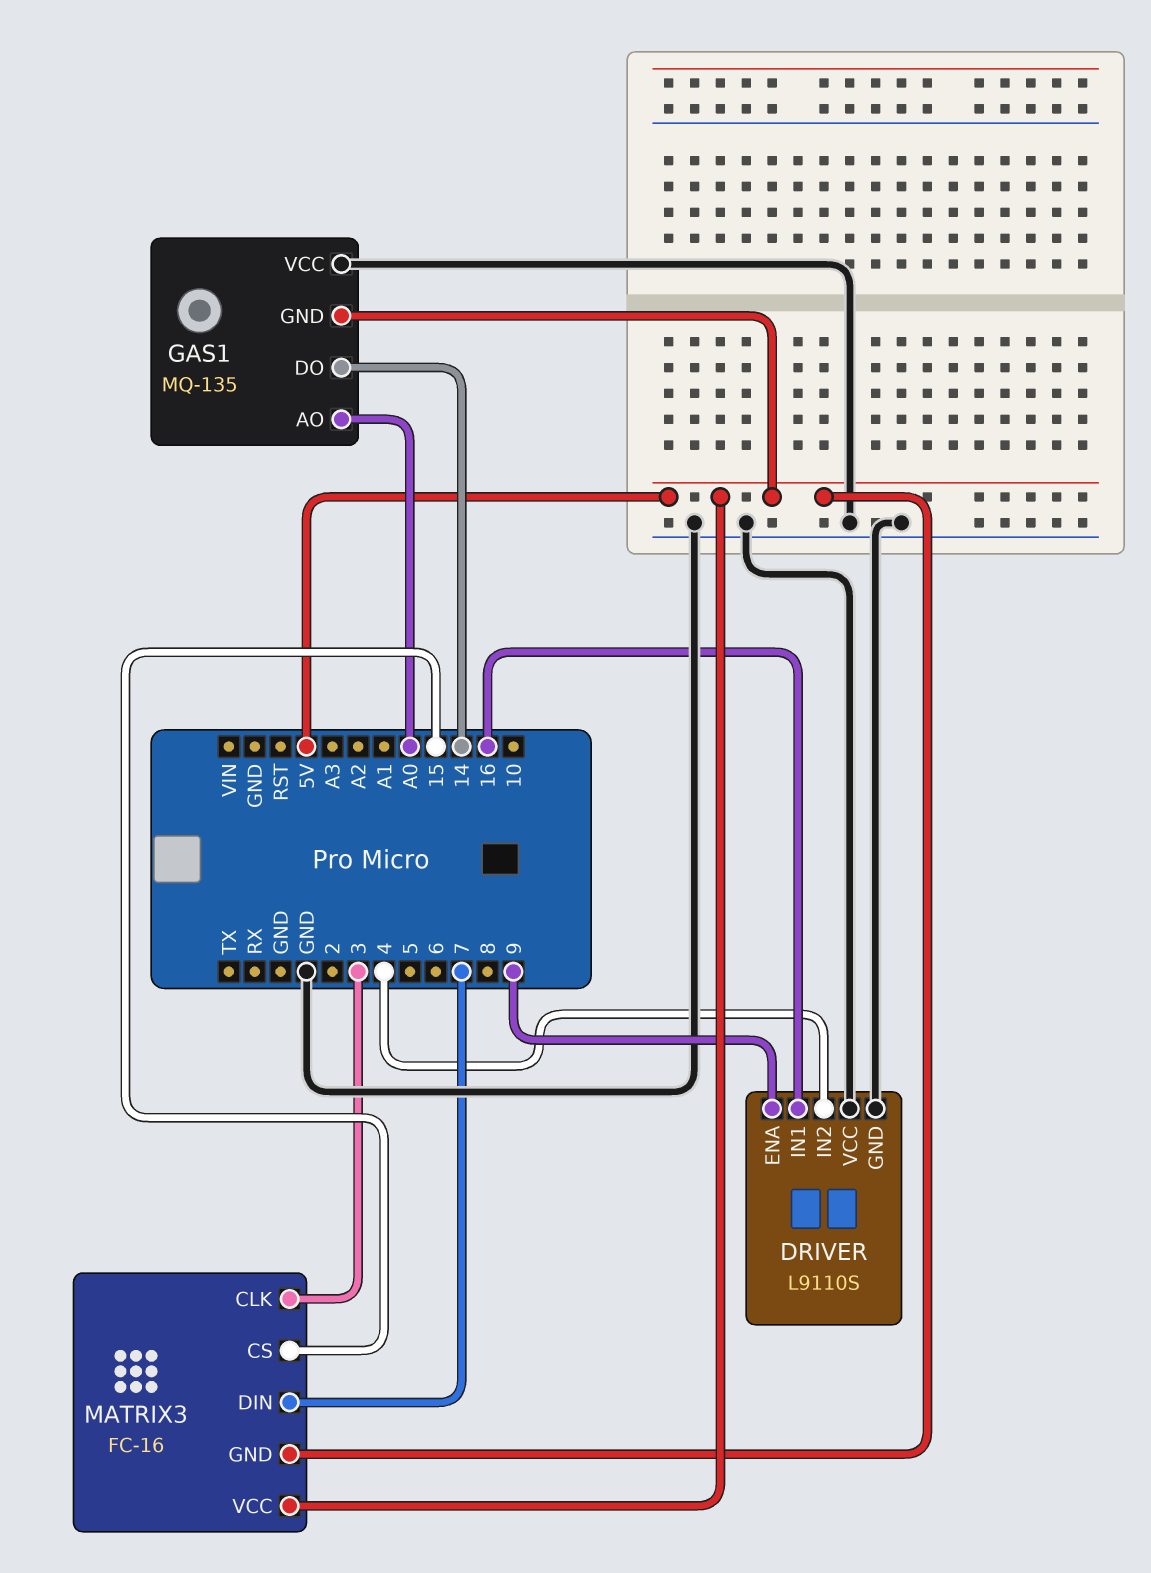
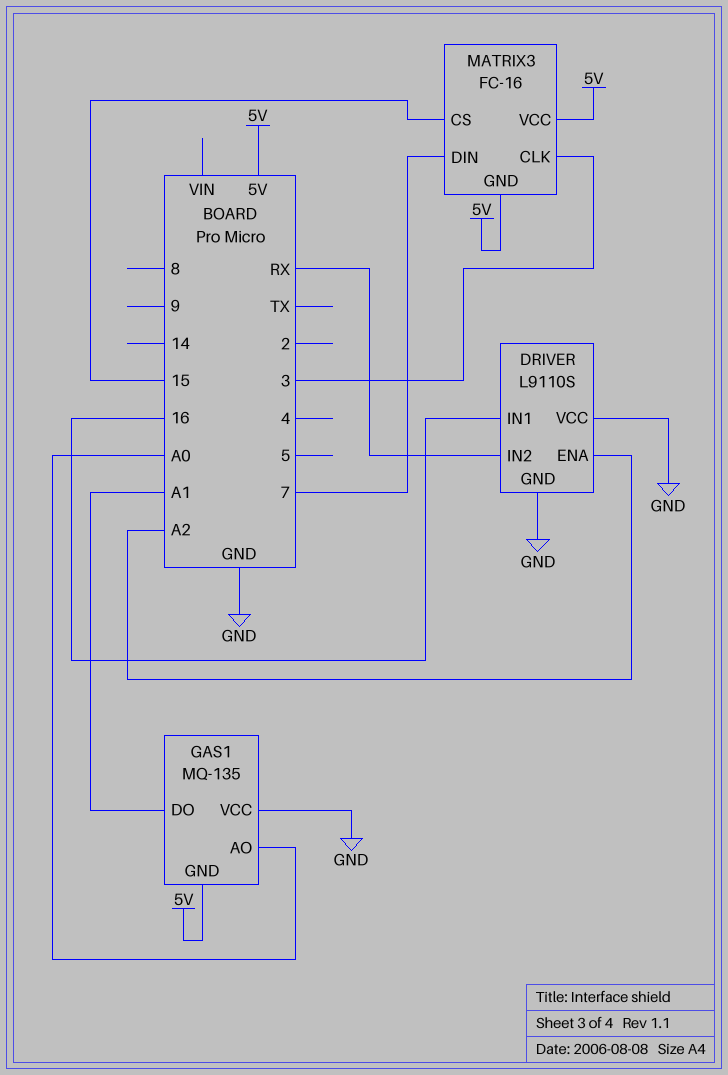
DRIVER pin ENA: 9 -> A2
DRIVER pin IN2: 4 -> RX
GAS1 pin DO: 14 -> A1

